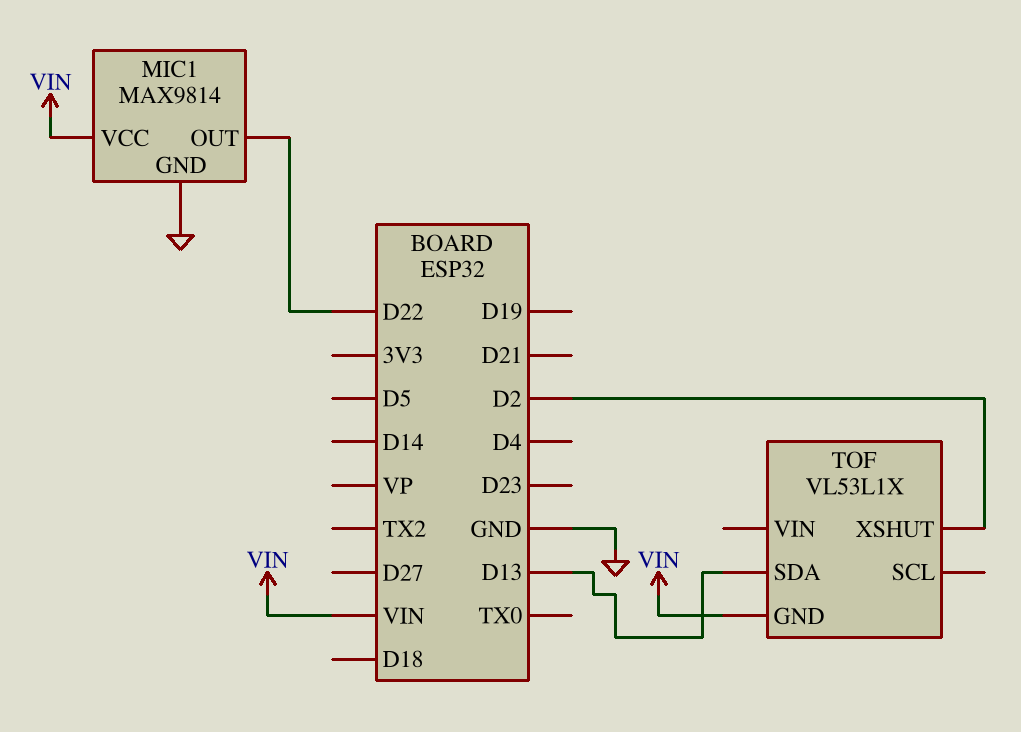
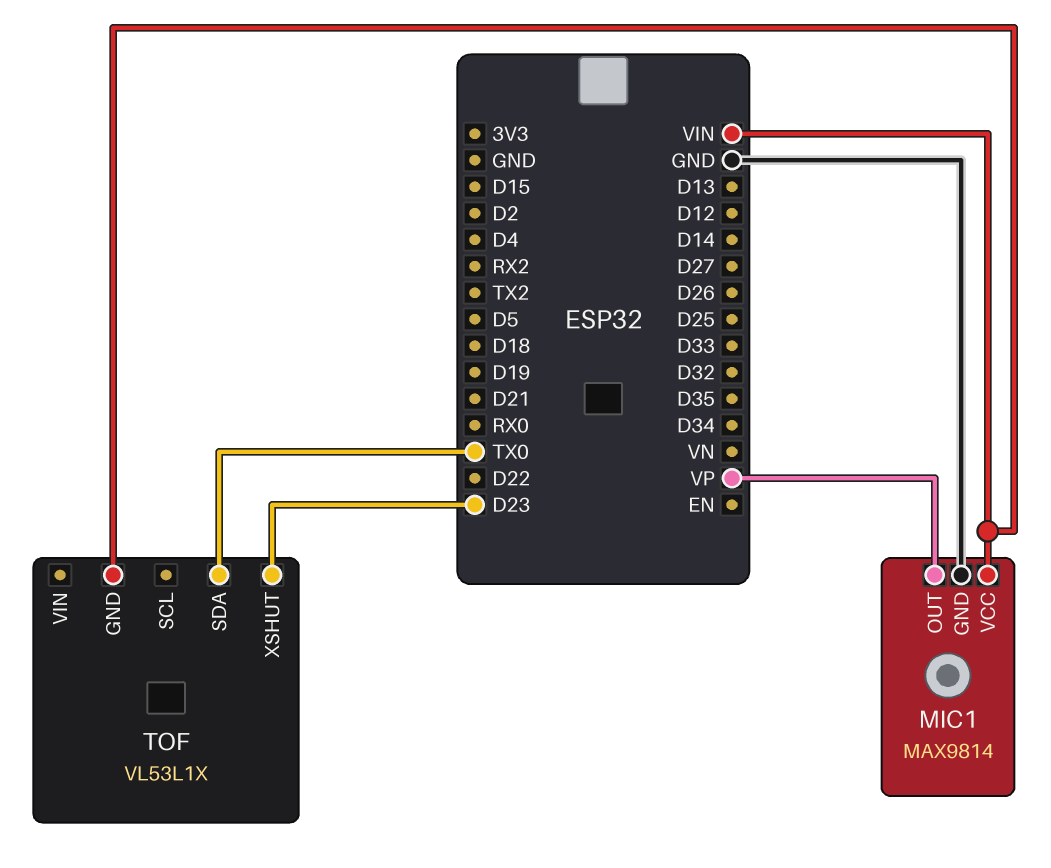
MIC1 pin OUT: D22 -> VP
TOF pin SDA: D13 -> TX0
TOF pin XSHUT: D2 -> D23

